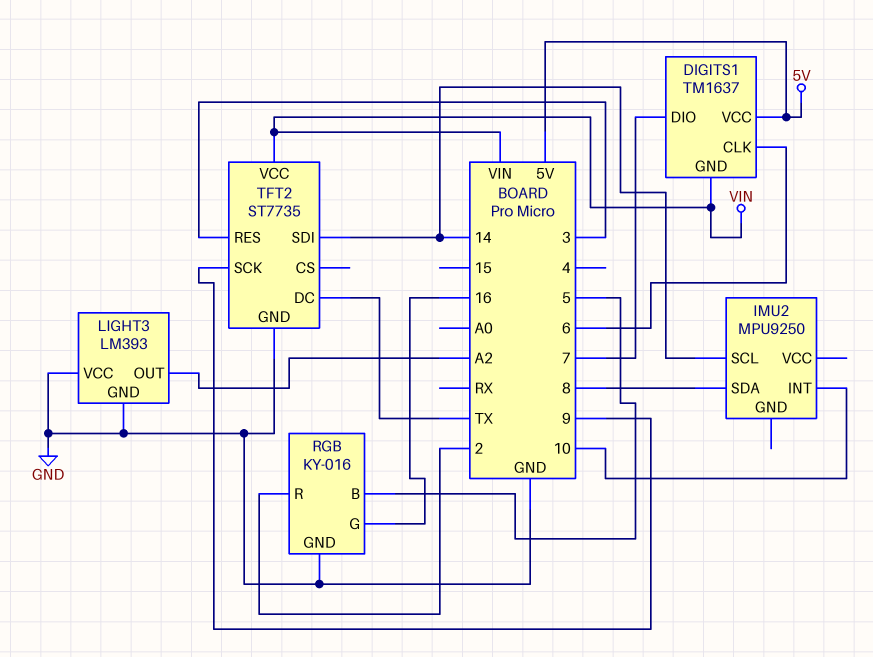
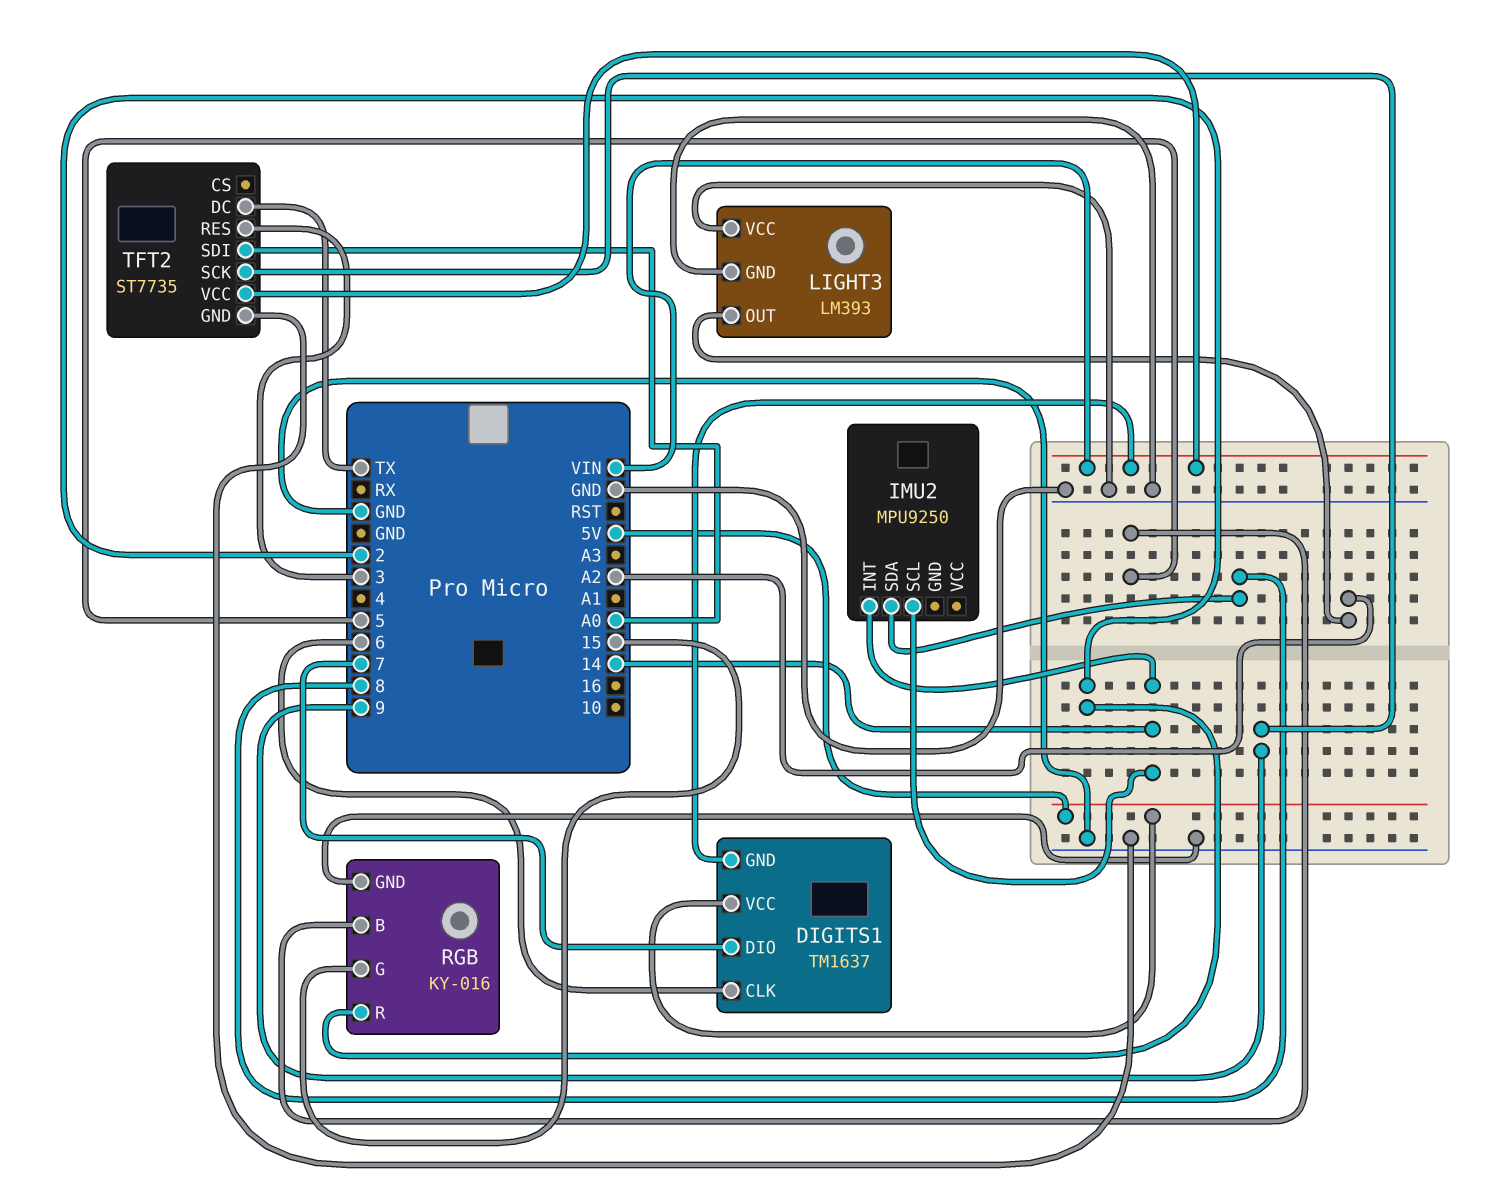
IMU2 pin INT: 10 -> 14
RGB pin G: 16 -> 15
TFT2 pin SDI: 14 -> A0

